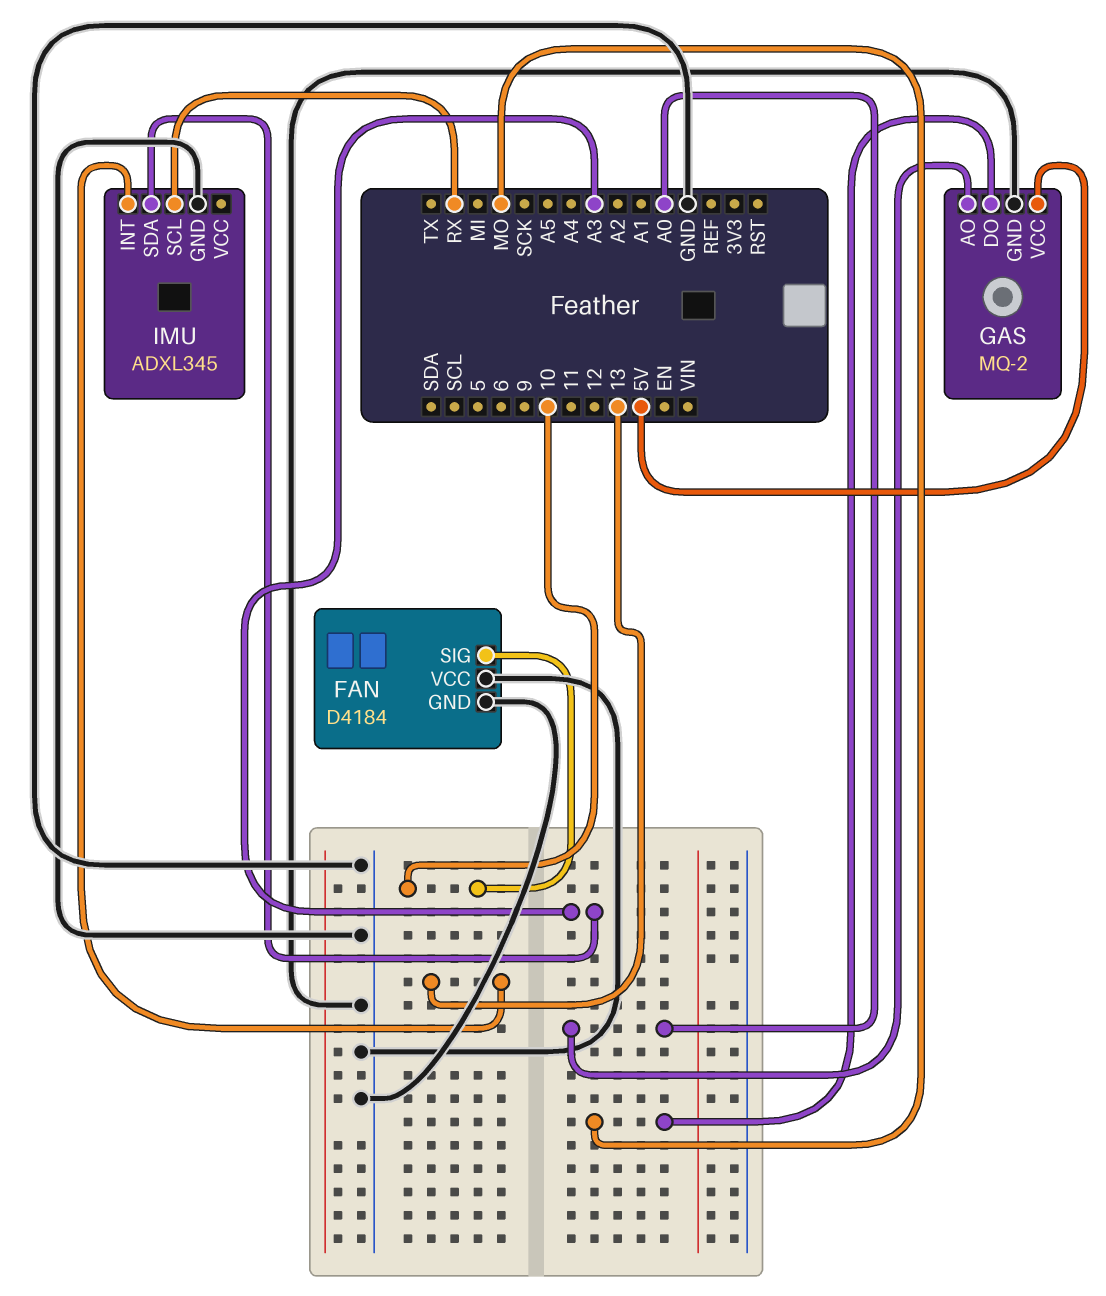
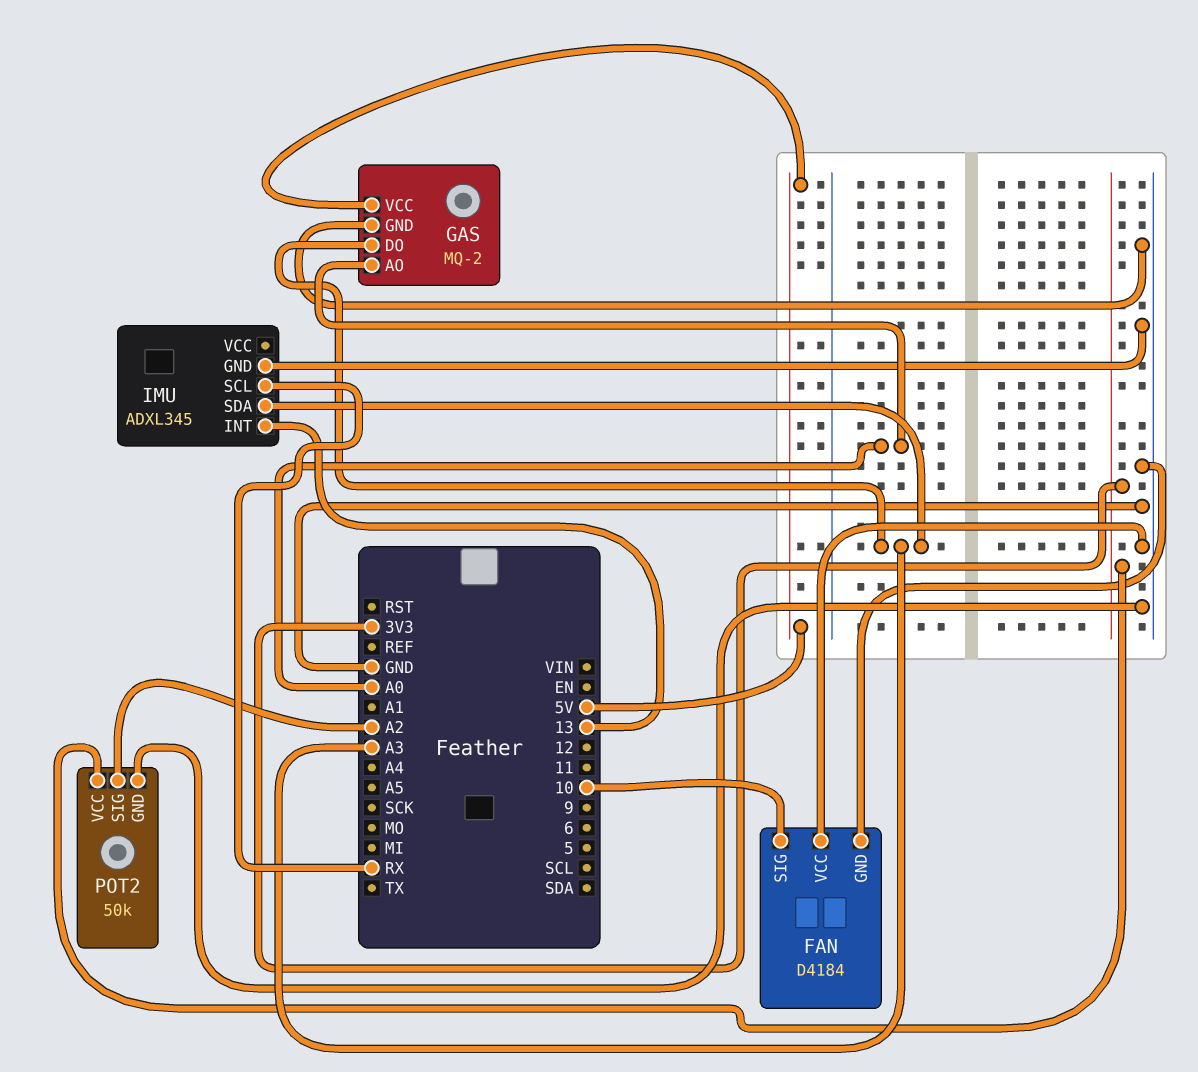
GAS pin DO: MO -> A3
POT2: none -> 50k
POT2 pin GND: none -> GND
POT2 pin SIG: none -> A2
POT2 pin VCC: none -> 3V3

